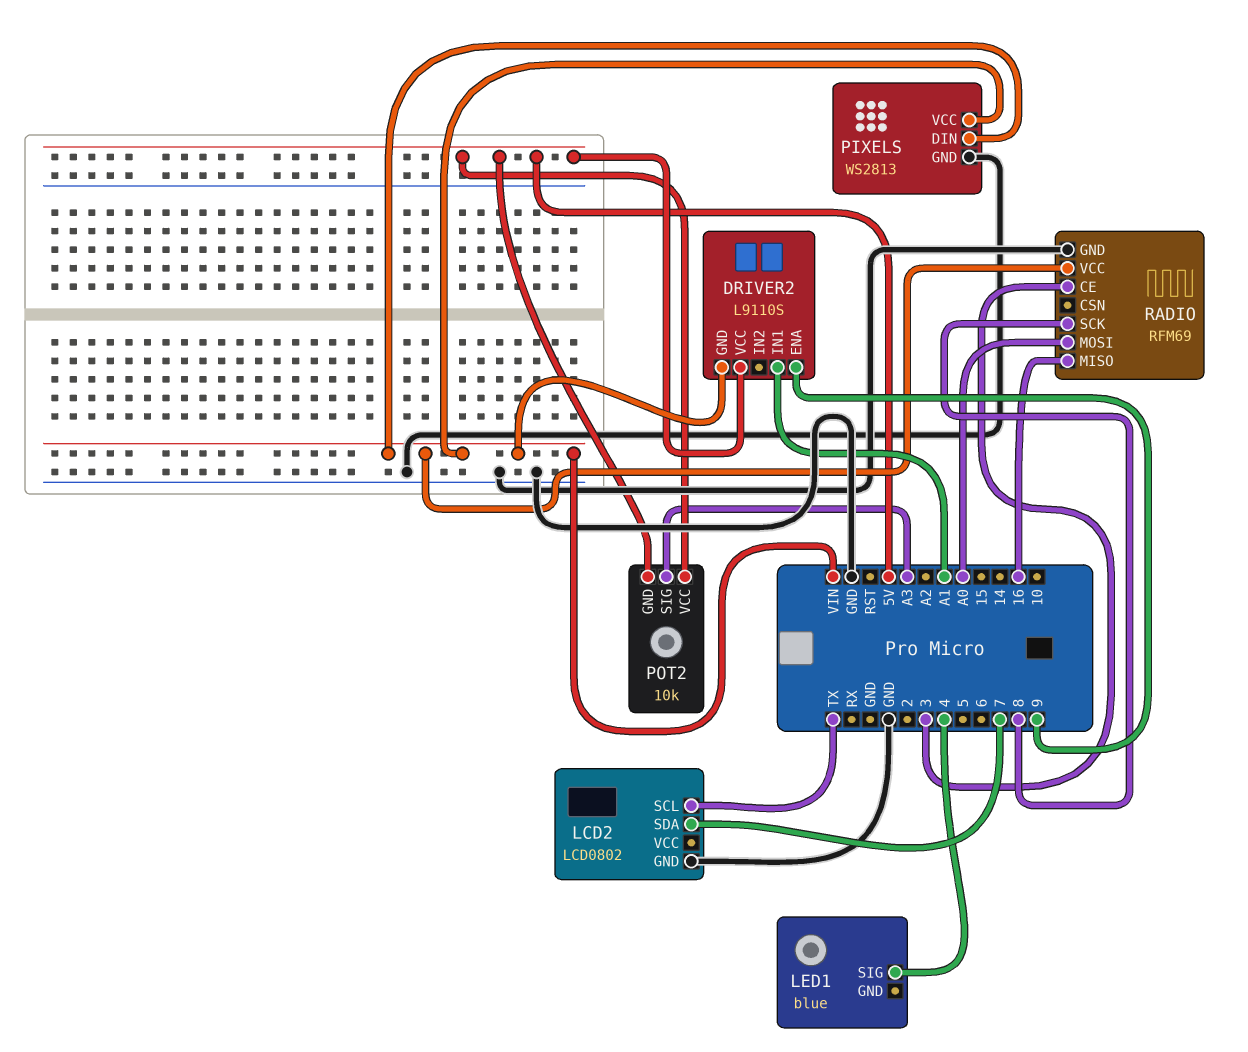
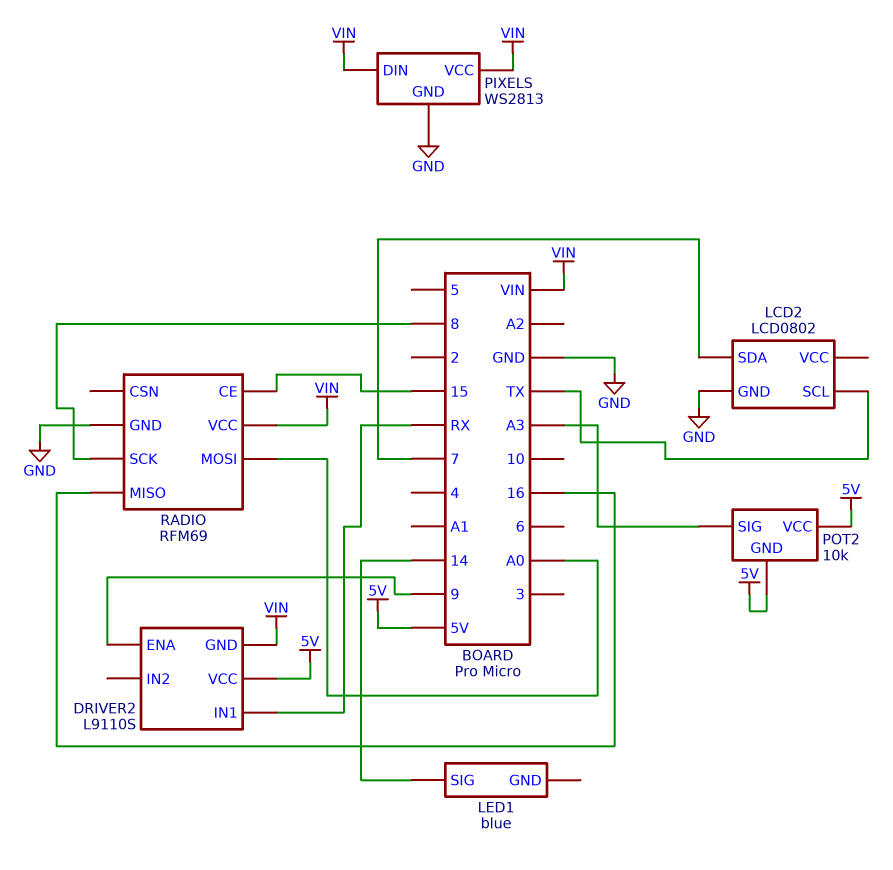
DRIVER2 pin IN1: A1 -> RX
LED1 pin SIG: 4 -> 14
RADIO pin CE: 3 -> 15

